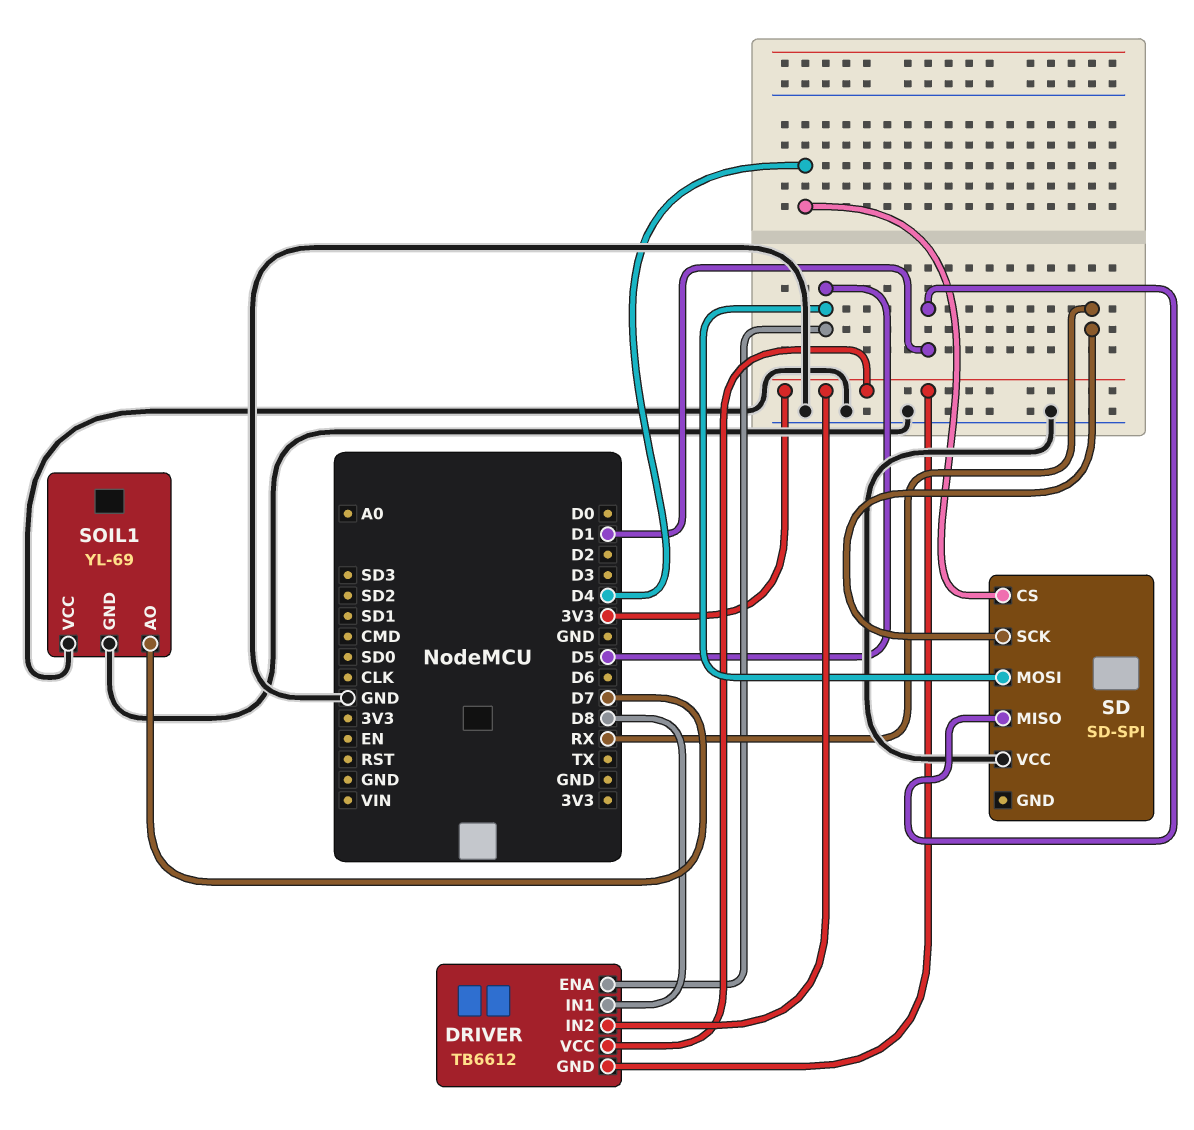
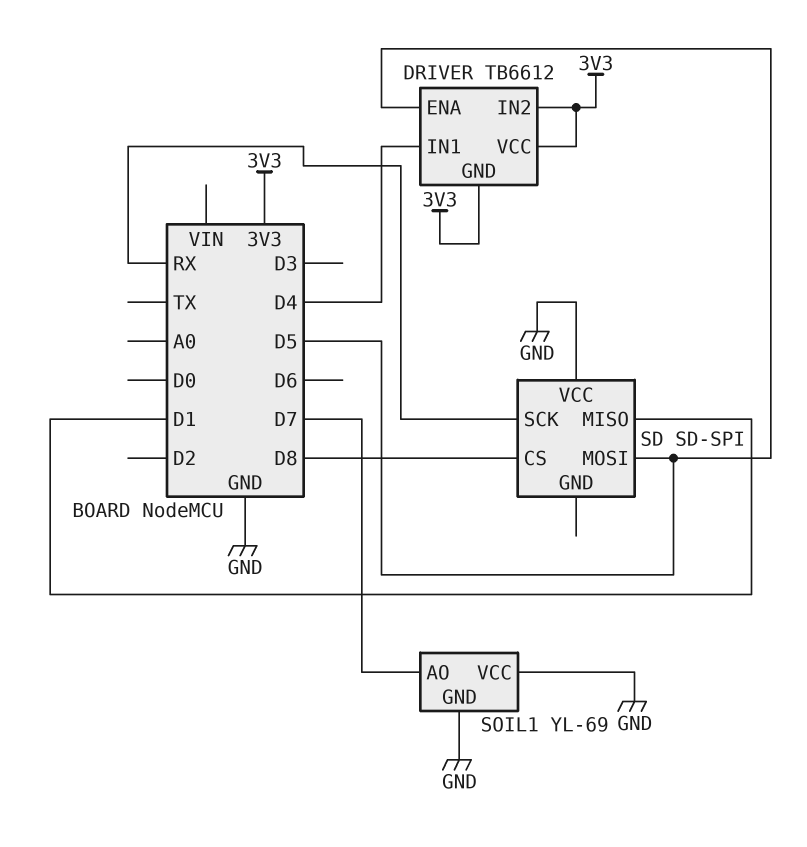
DRIVER pin IN1: D8 -> D4
SD pin CS: D4 -> D8

